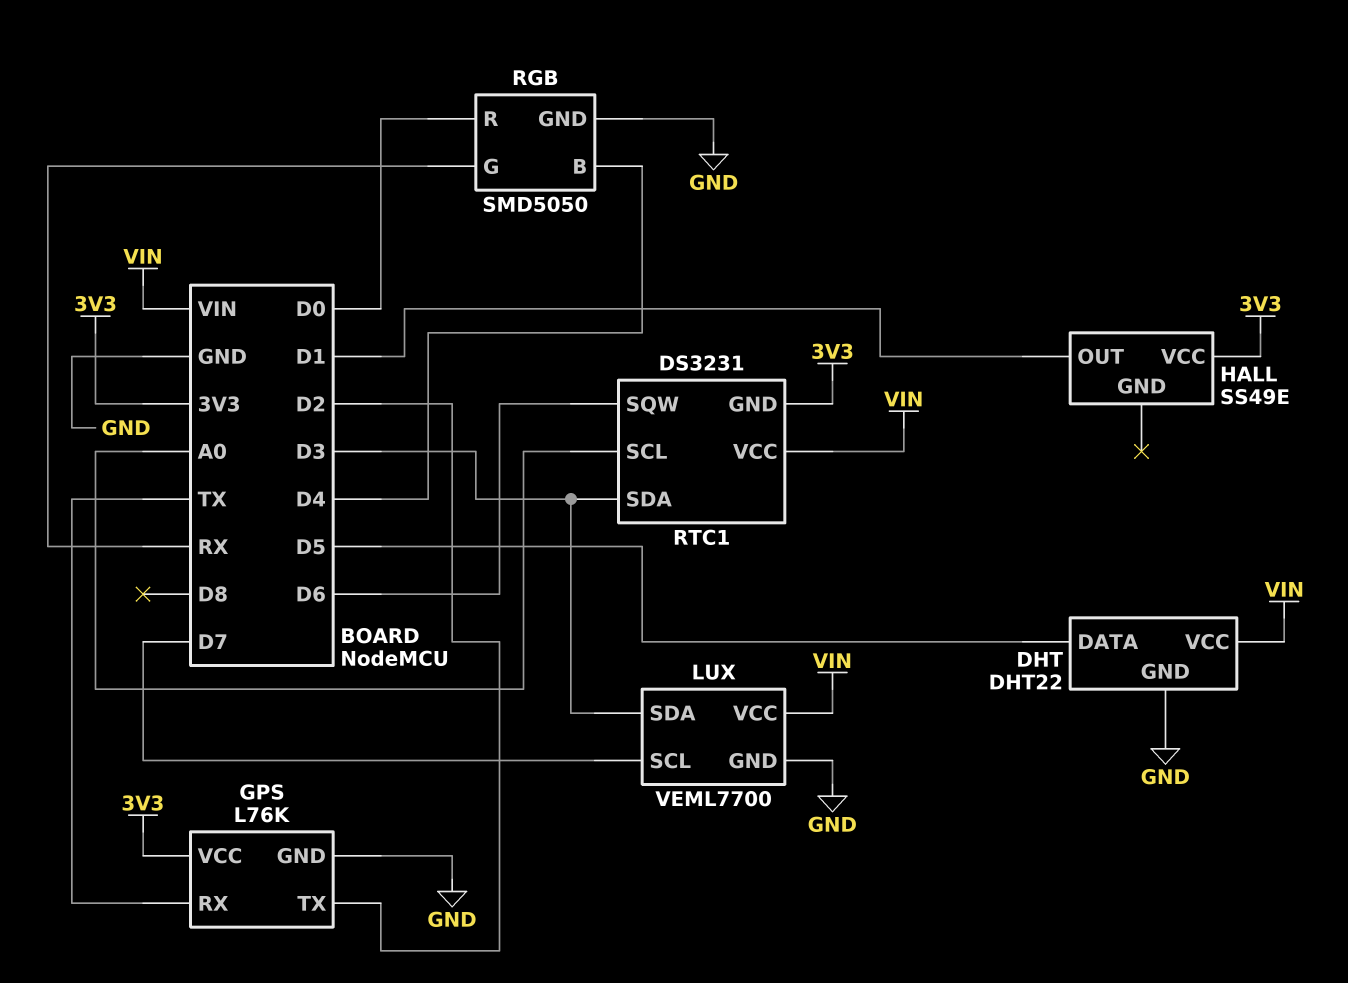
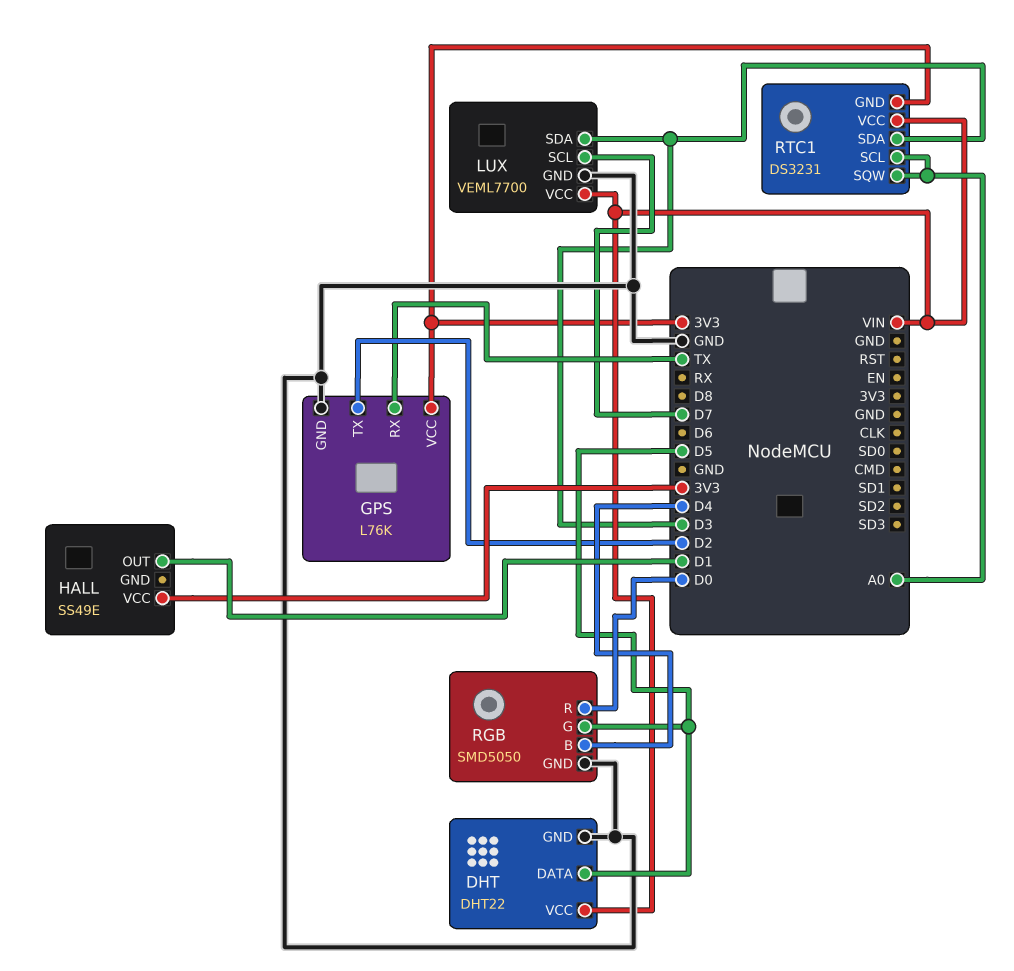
RGB pin G: RX -> D5
RTC1 pin SQW: D6 -> A0

